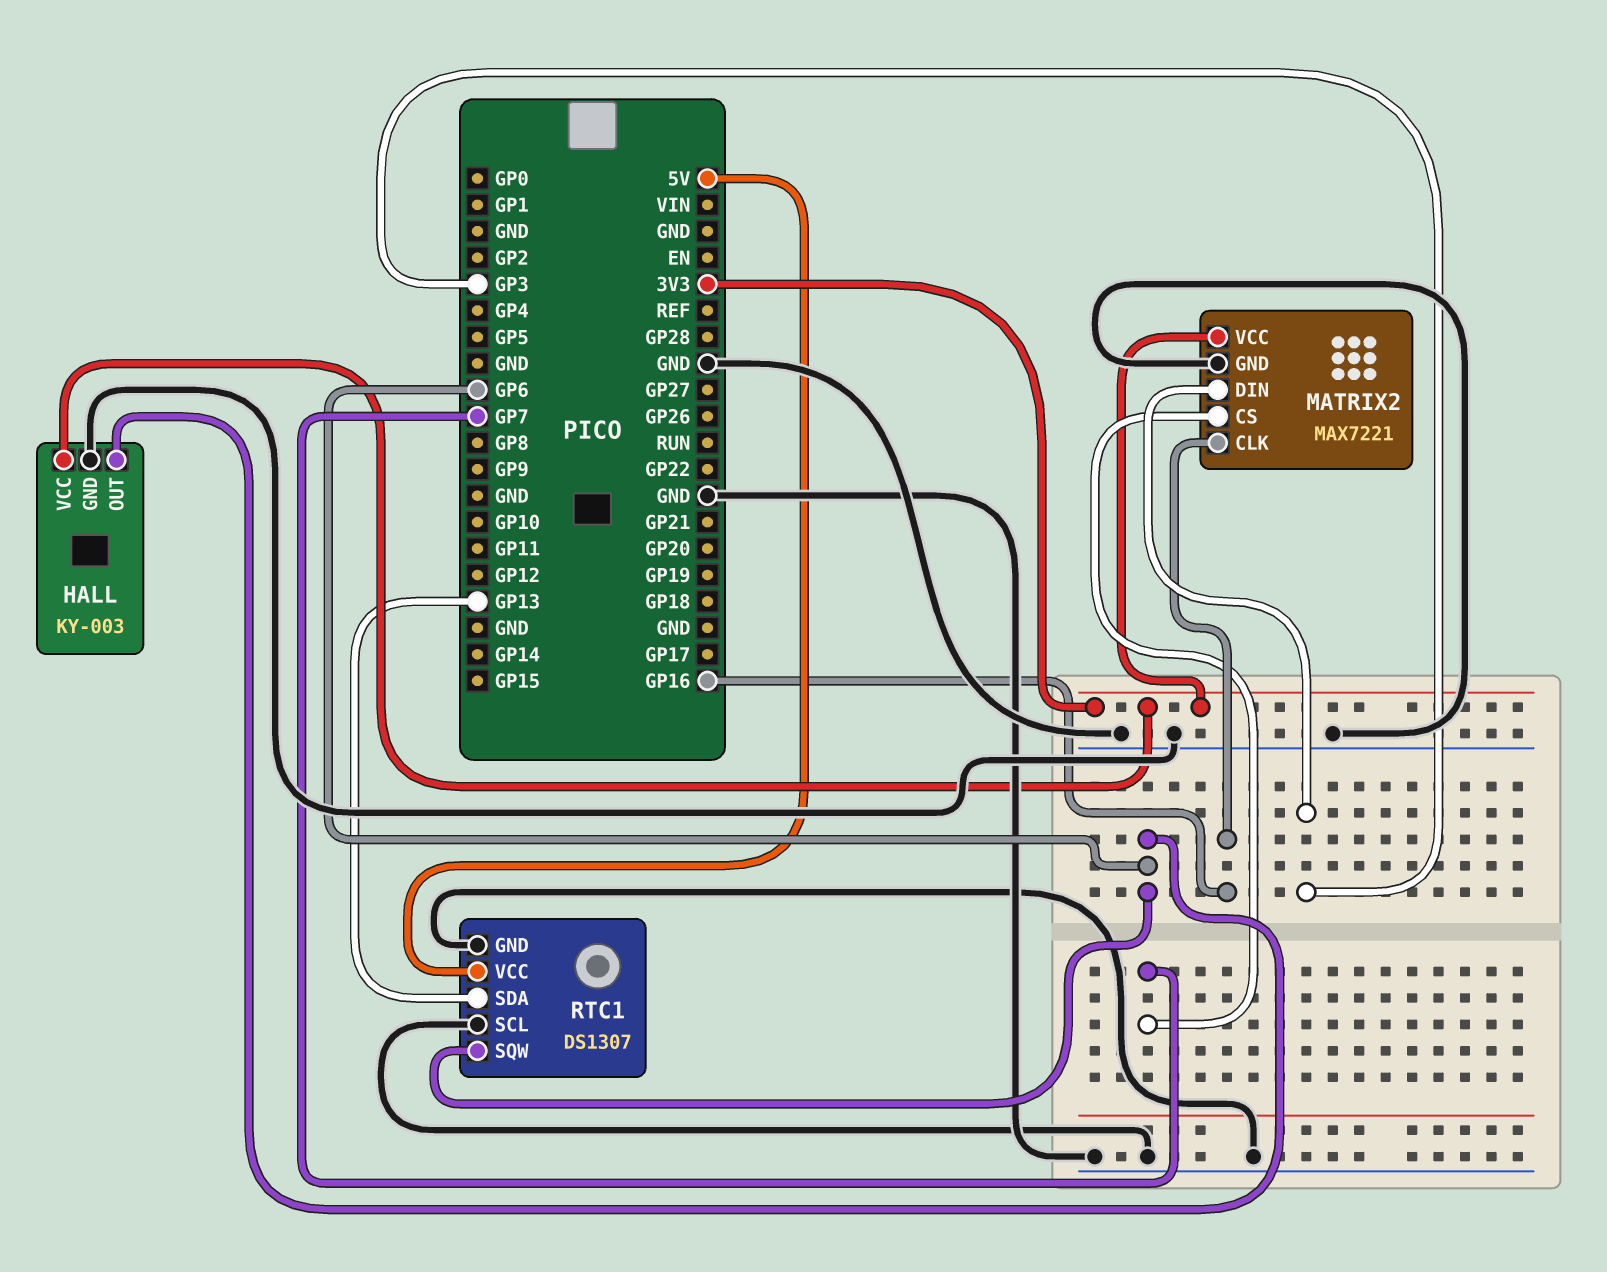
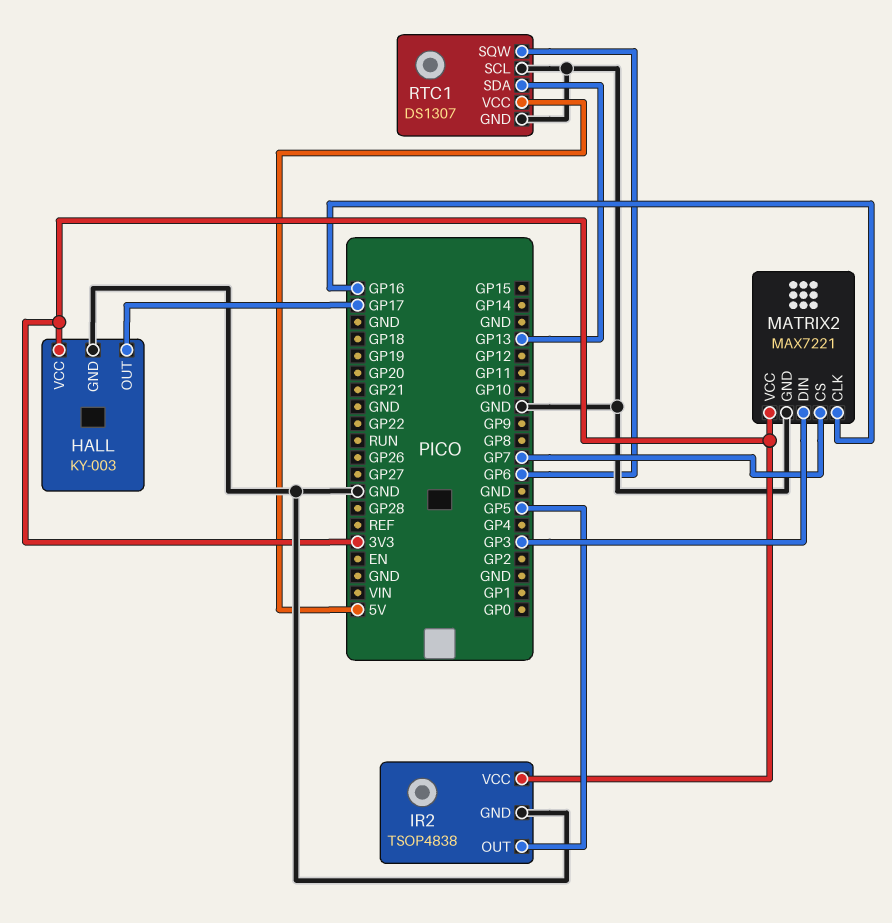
HALL pin OUT: GP6 -> GP17
IR2: none -> TSOP4838
IR2 pin GND: none -> GND
IR2 pin OUT: none -> GP5
IR2 pin VCC: none -> 3V3

